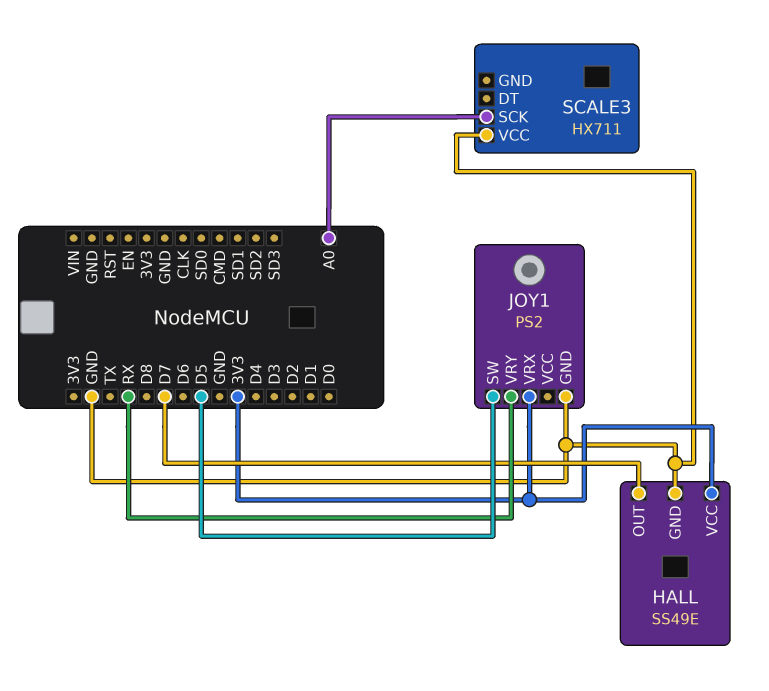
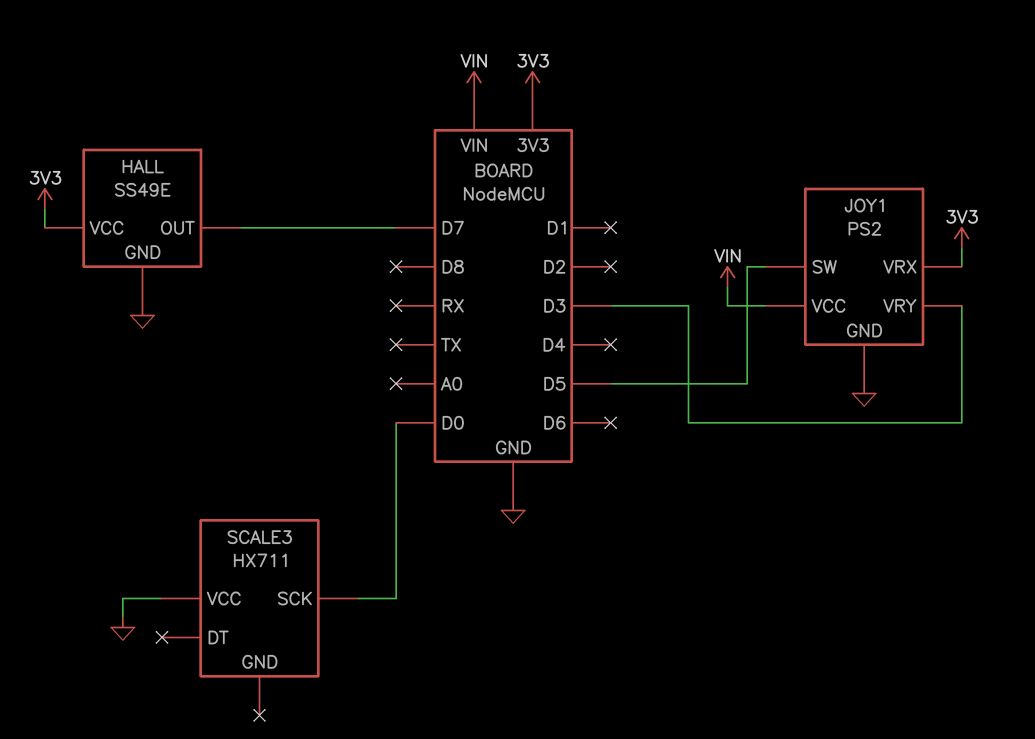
JOY1 pin VCC: none -> VIN
JOY1 pin VRY: RX -> D3
SCALE3 pin SCK: A0 -> D0

